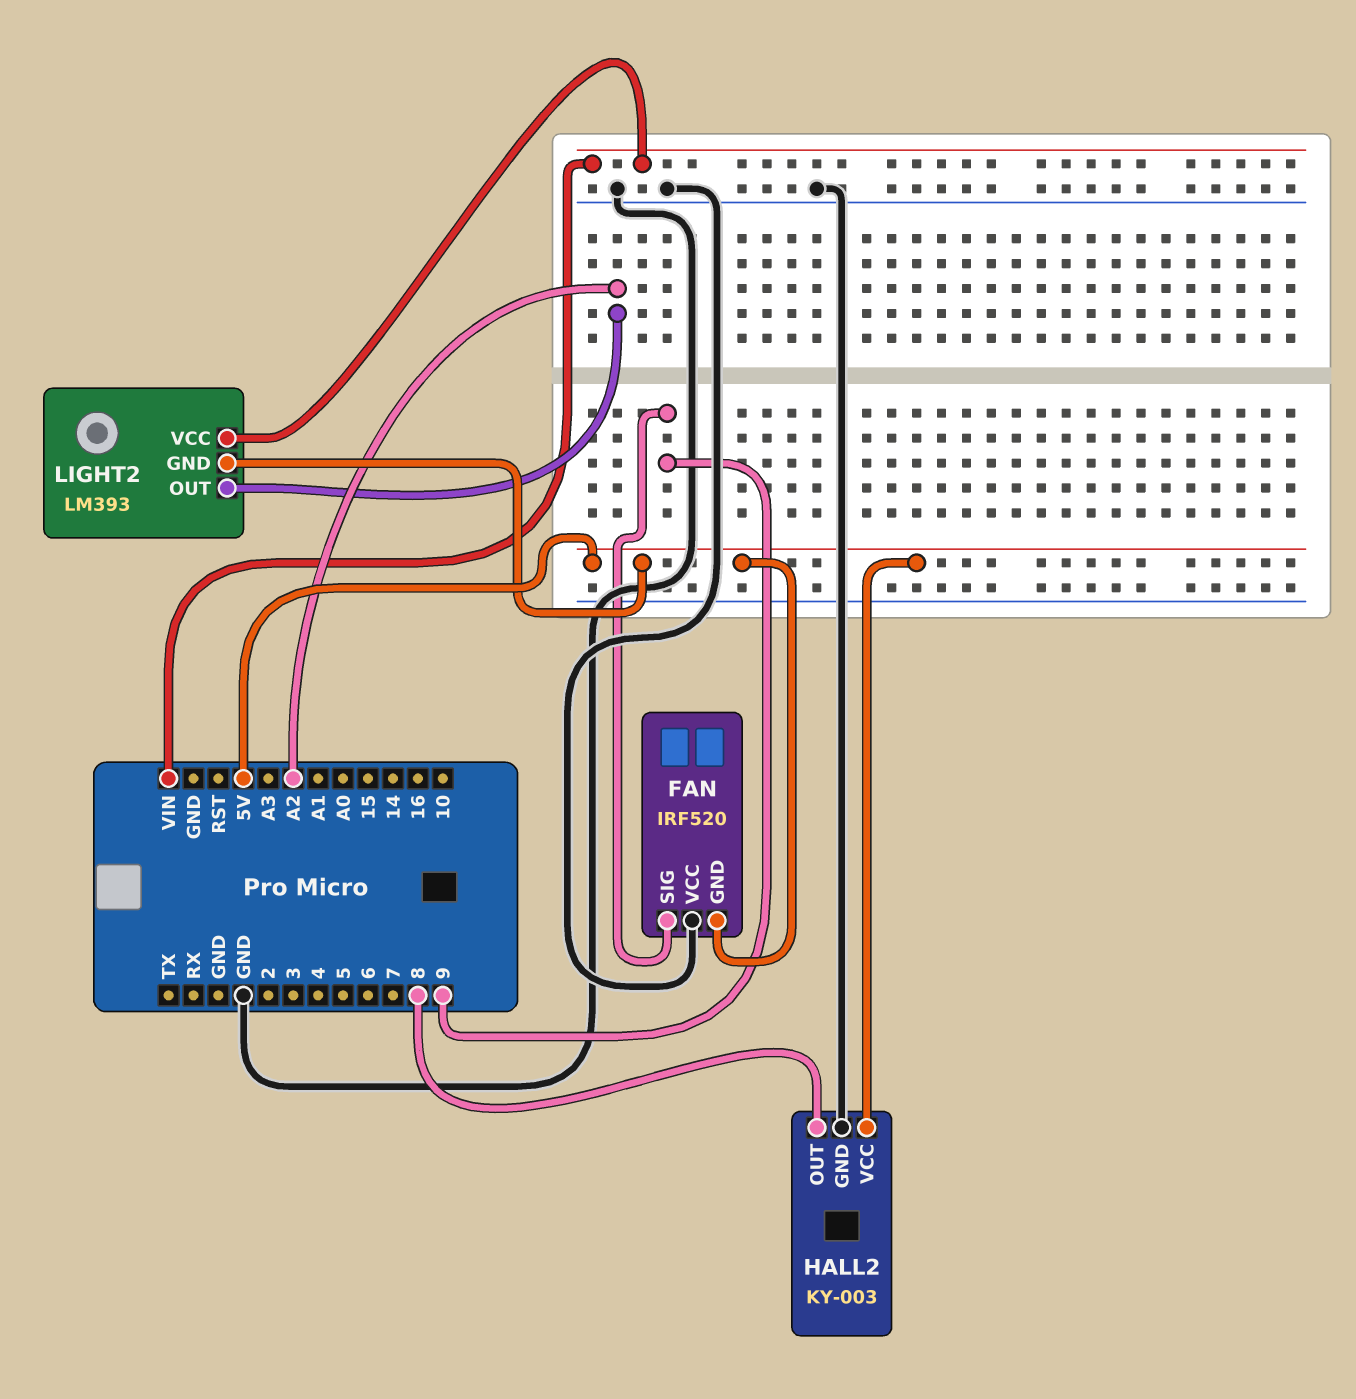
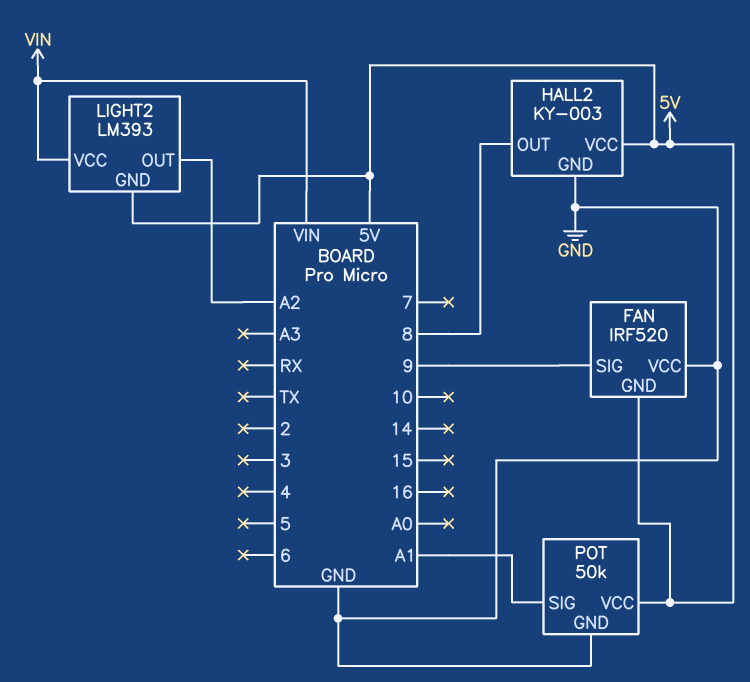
POT: none -> 50k
POT pin GND: none -> GND
POT pin SIG: none -> A1
POT pin VCC: none -> 5V

